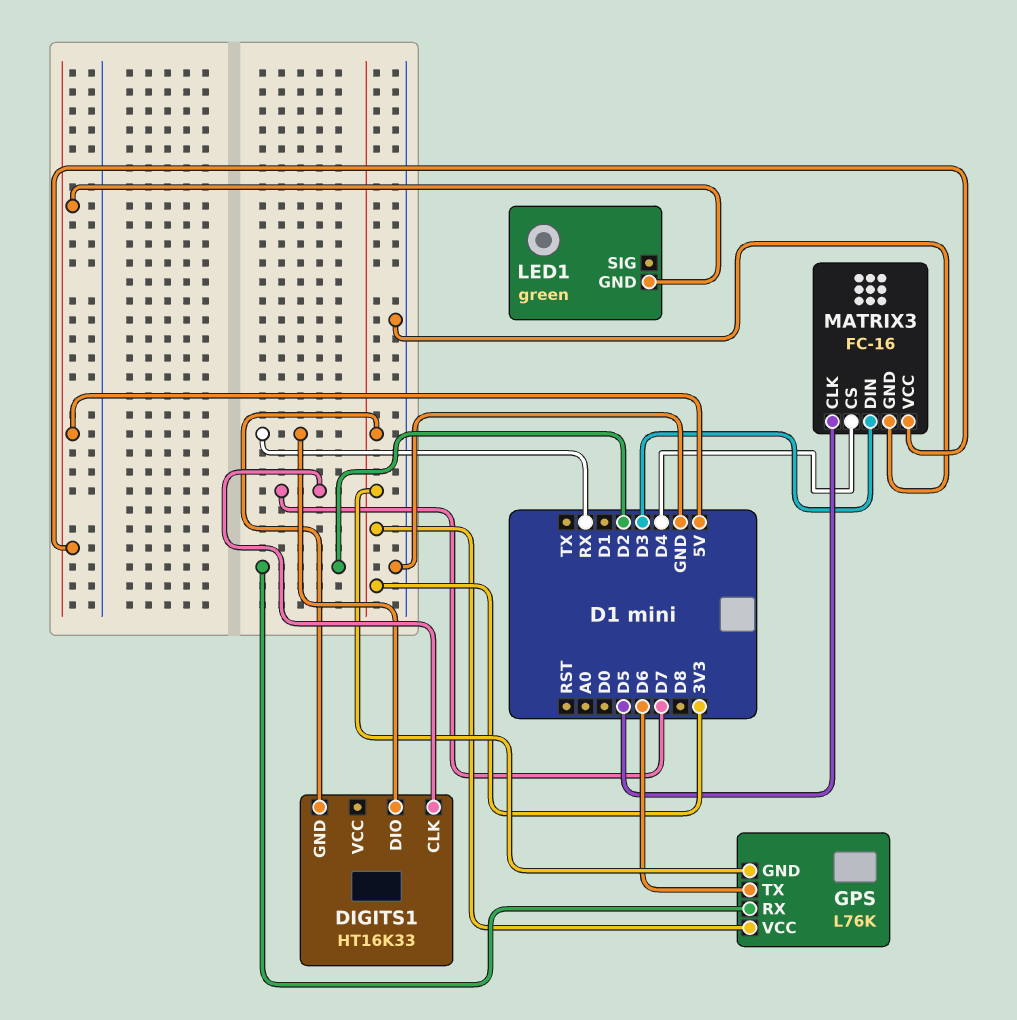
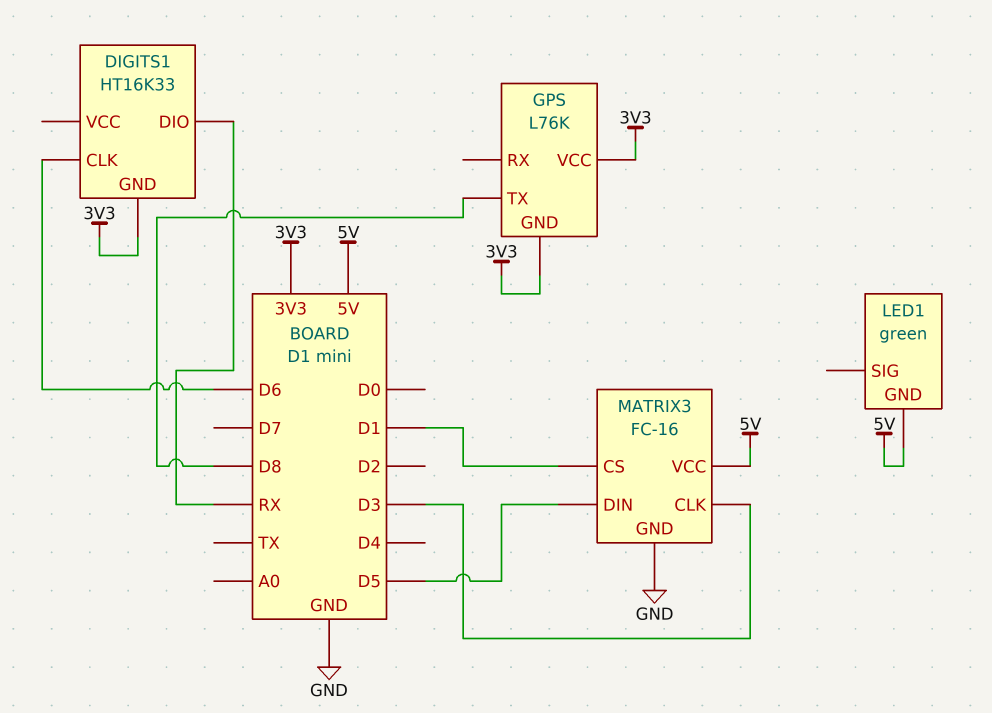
DIGITS1 pin CLK: D7 -> D6
GPS pin RX: D2 -> none
GPS pin TX: D6 -> D8
MATRIX3 pin CLK: D5 -> D3
MATRIX3 pin CS: D4 -> D1
MATRIX3 pin DIN: D3 -> D5

